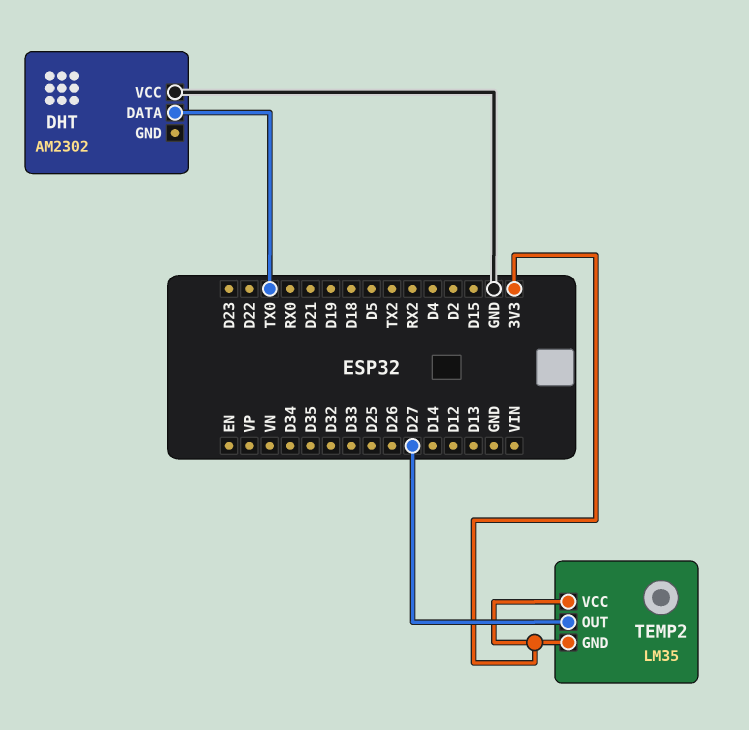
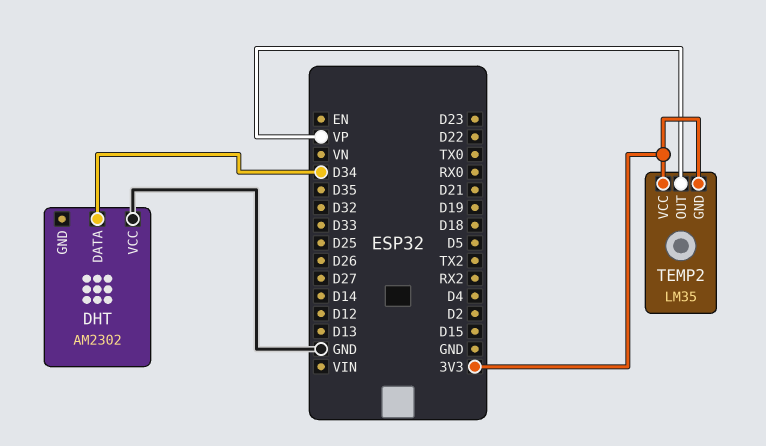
DHT pin DATA: TX0 -> D34
TEMP2 pin OUT: D27 -> VP

